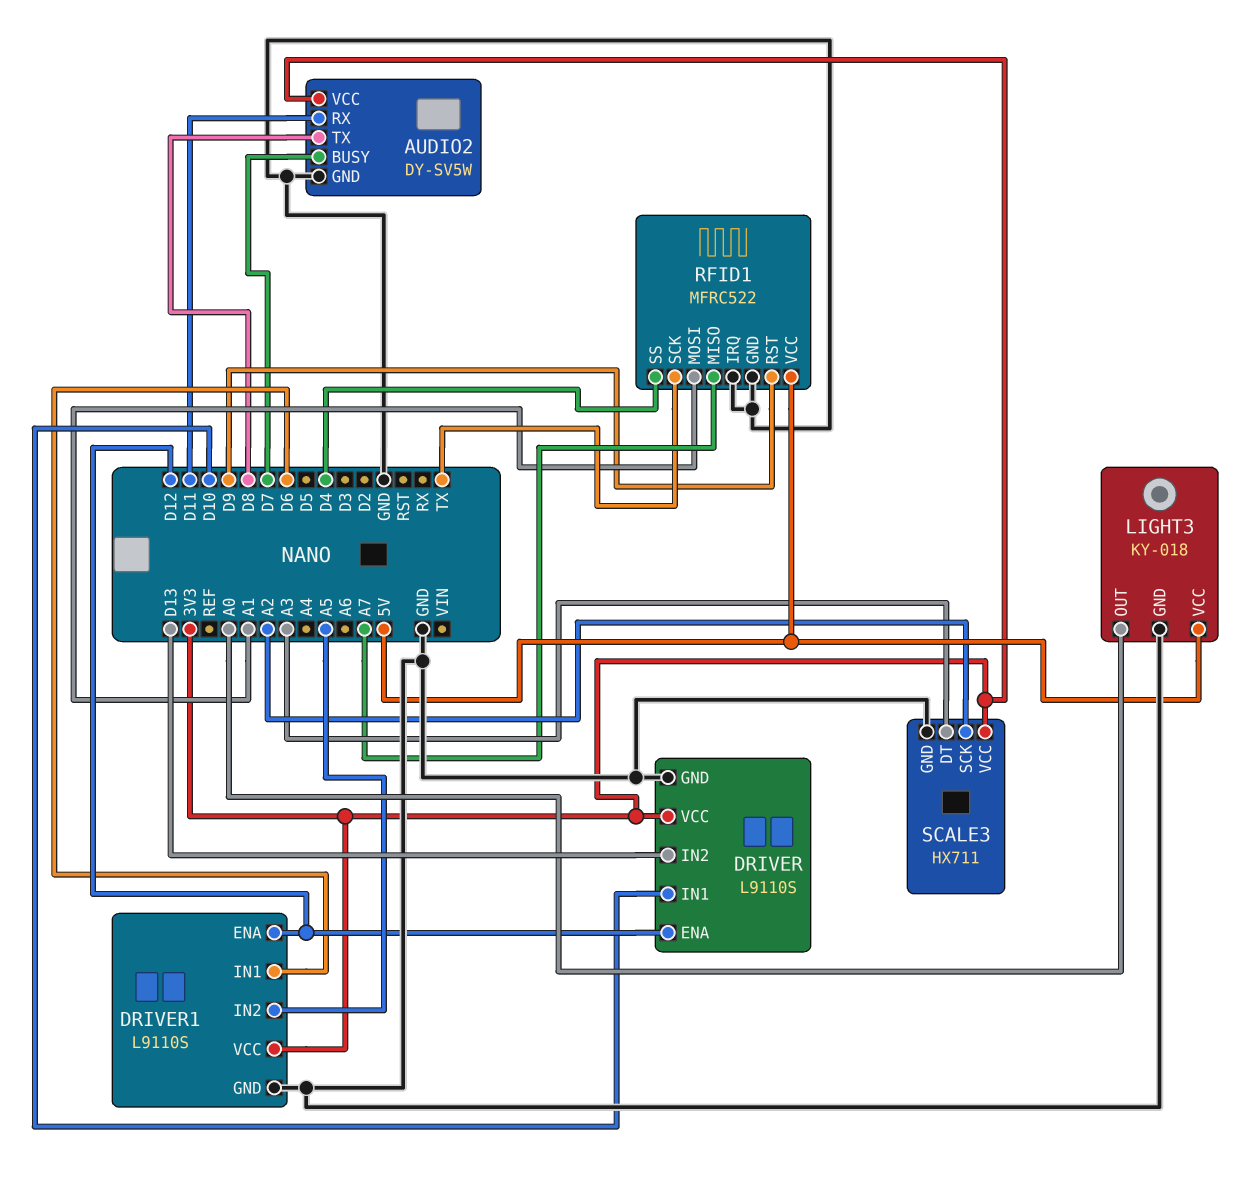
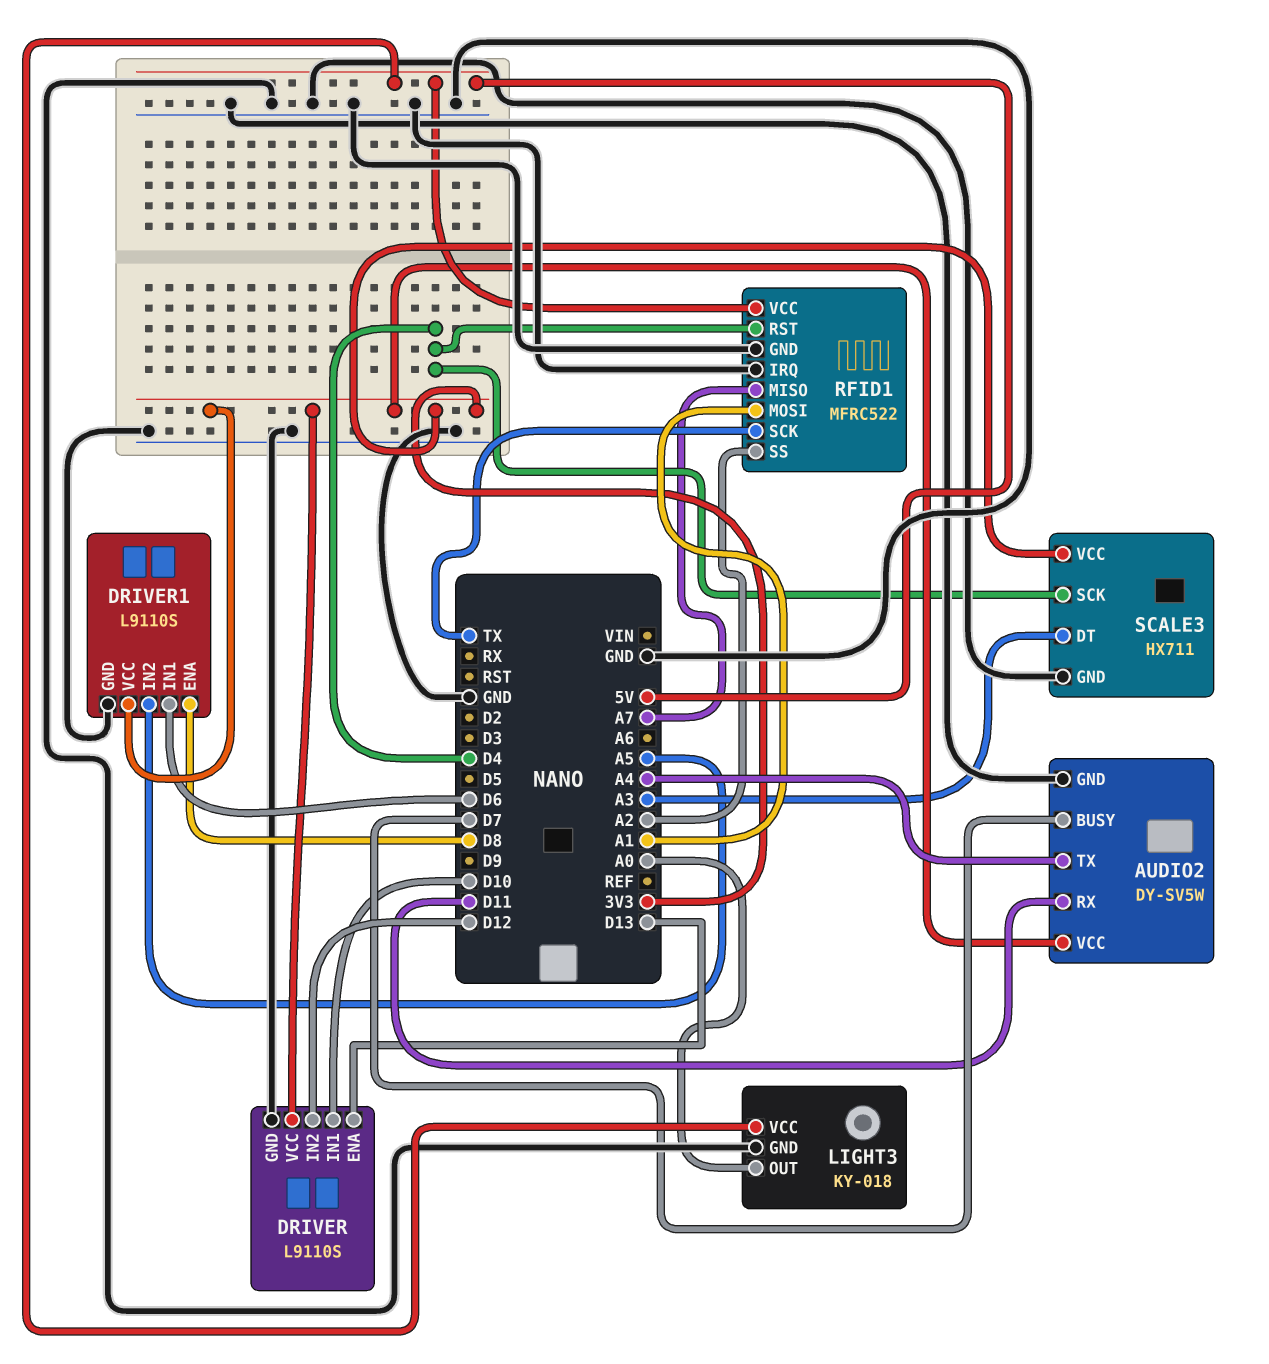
AUDIO2 pin TX: D8 -> A4
DRIVER pin ENA: D12 -> D13
DRIVER pin IN2: D13 -> D12
DRIVER1 pin ENA: D12 -> D8
RFID1 pin RST: D9 -> D4
RFID1 pin SS: D4 -> A2
SCALE3 pin SCK: A2 -> D4

